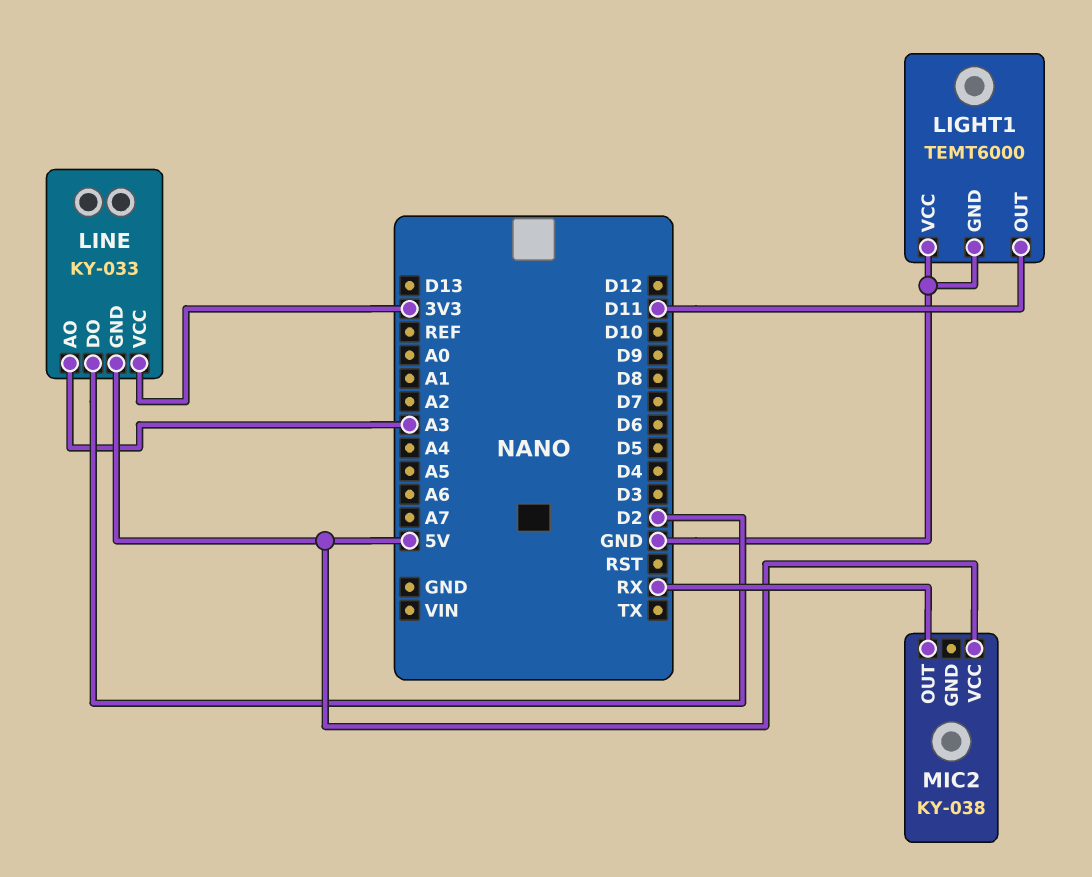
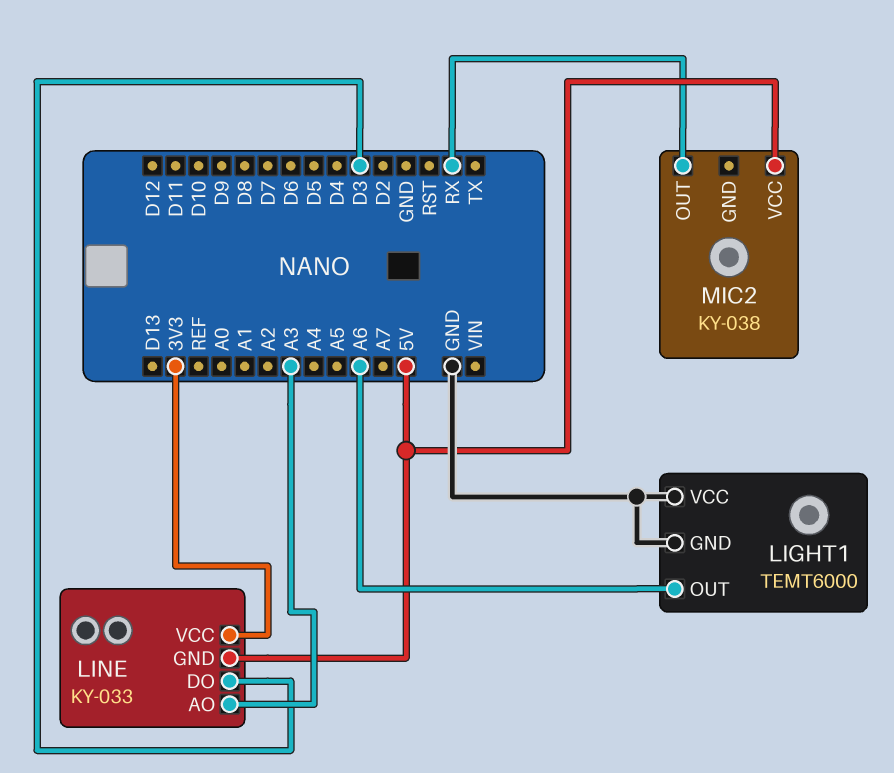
LIGHT1 pin OUT: D11 -> A6
LINE pin DO: D2 -> D3

